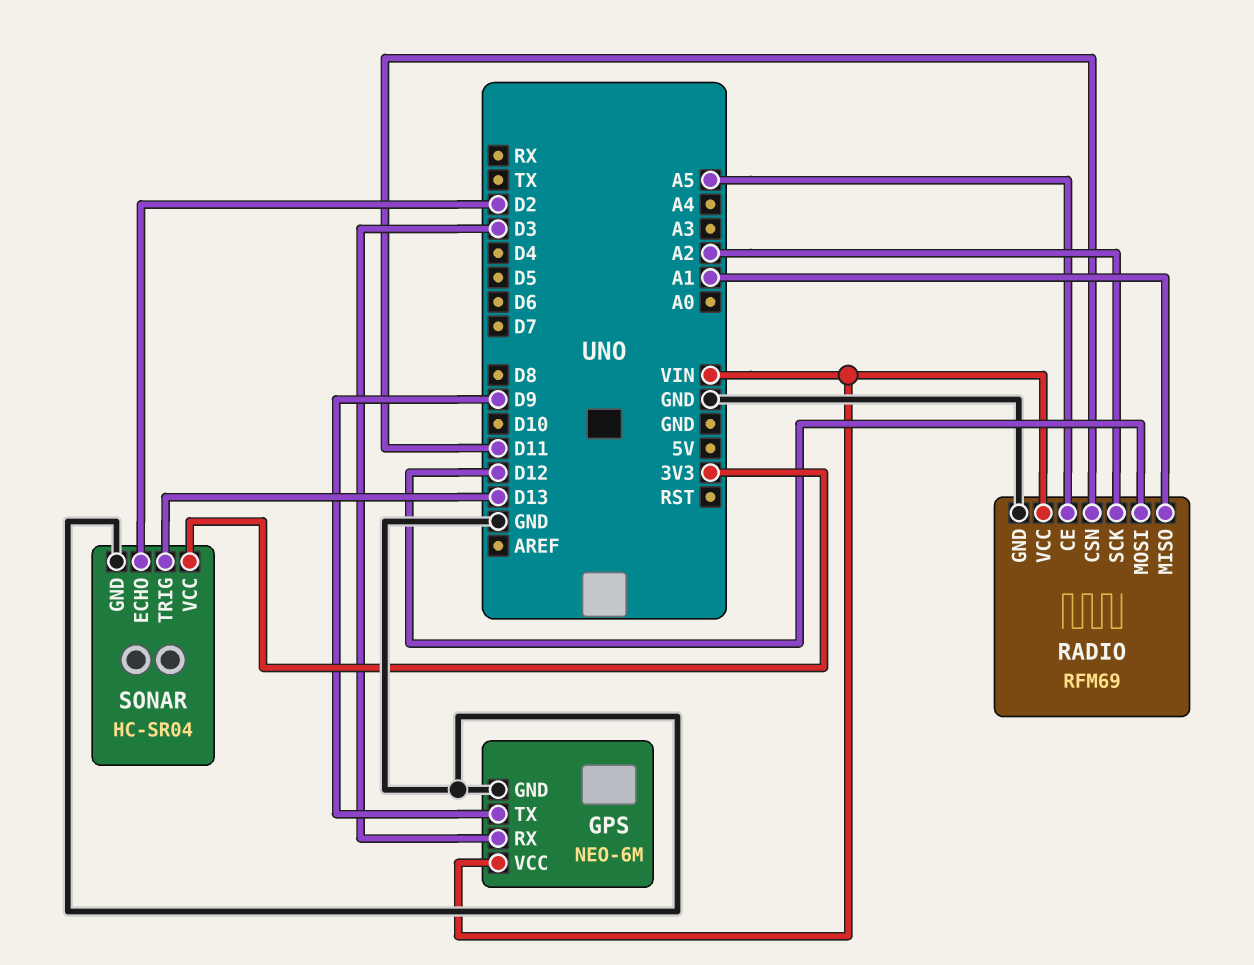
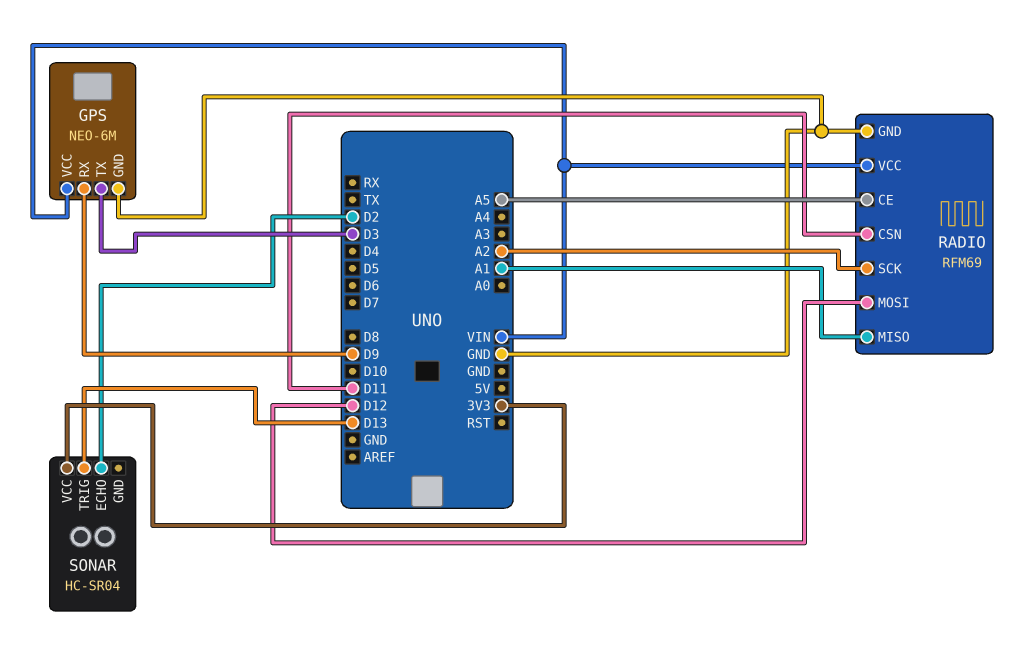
GPS pin RX: D3 -> D9
GPS pin TX: D9 -> D3
SONAR pin GND: GND -> none

